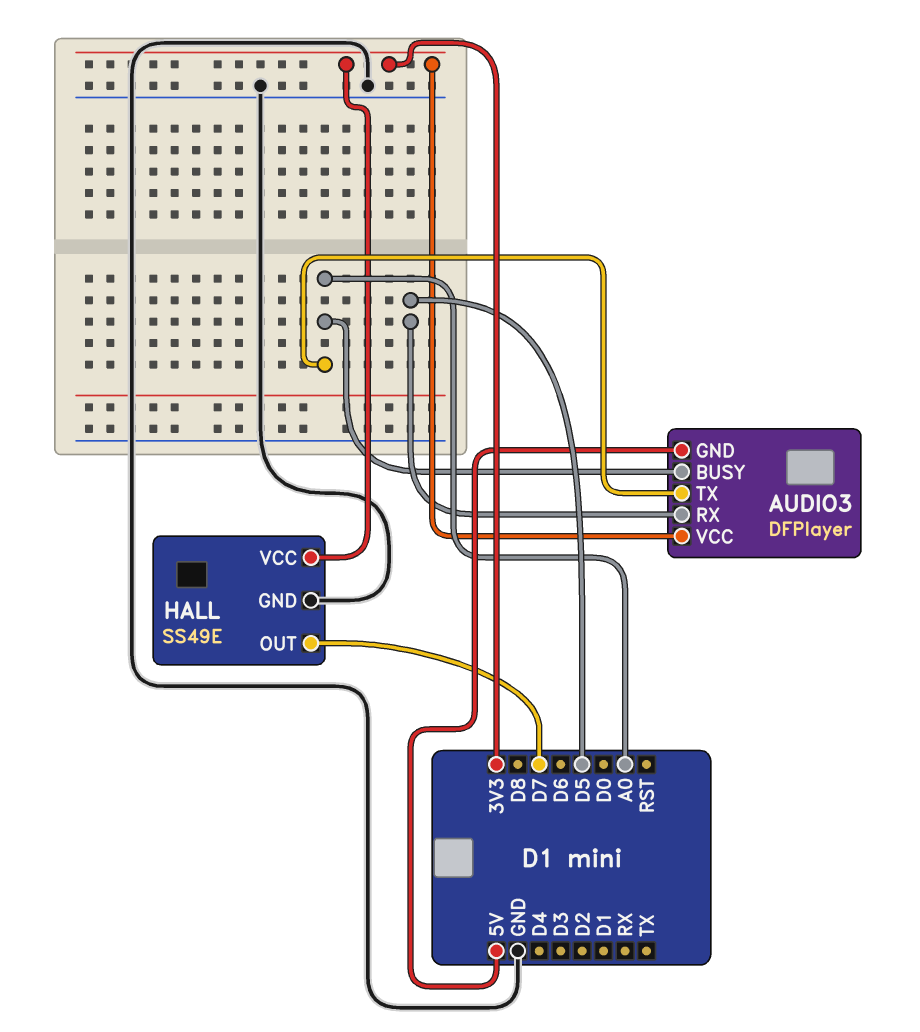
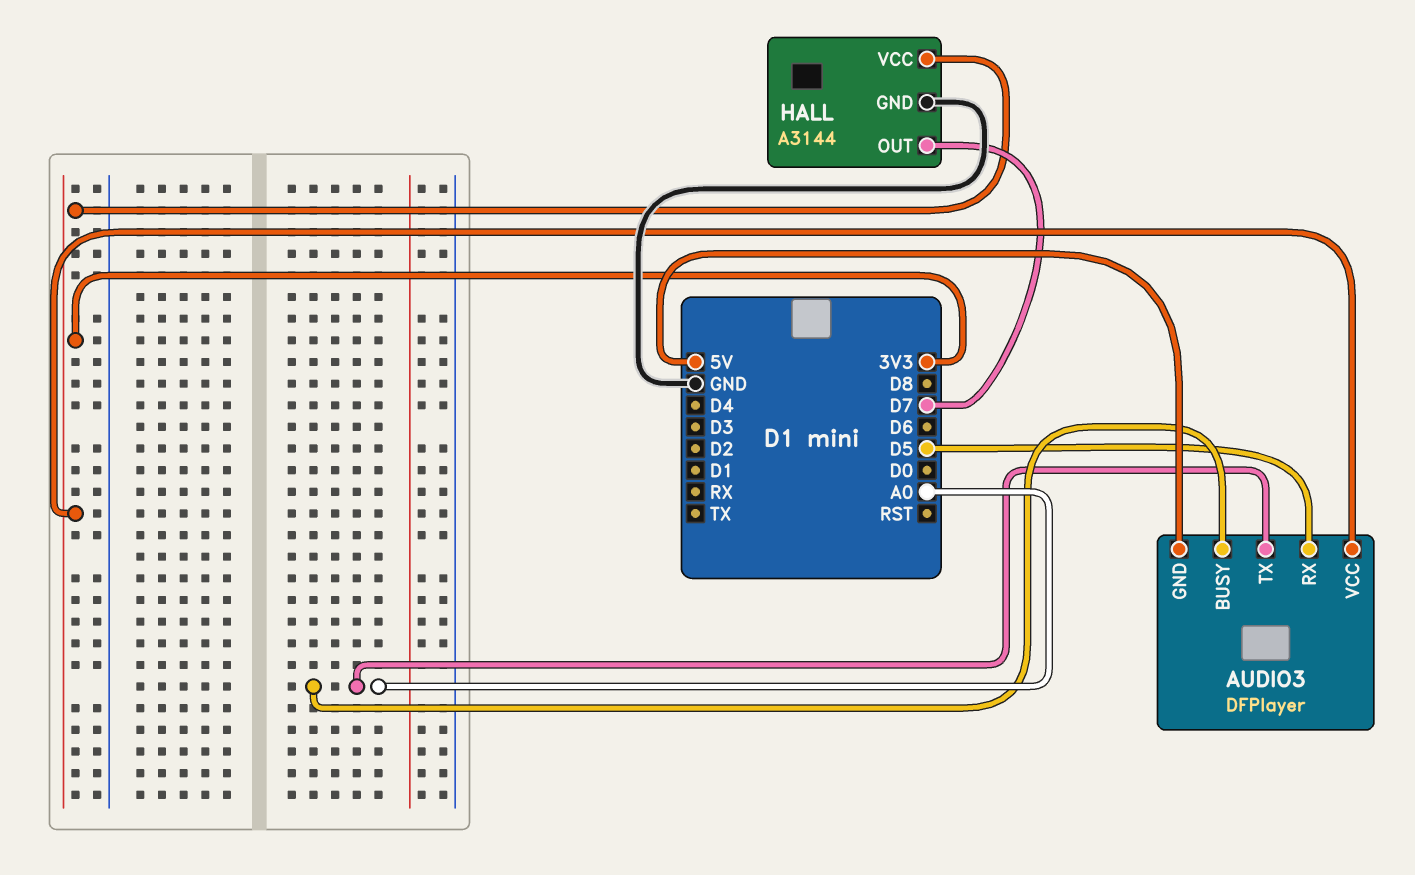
HALL: SS49E -> A3144

